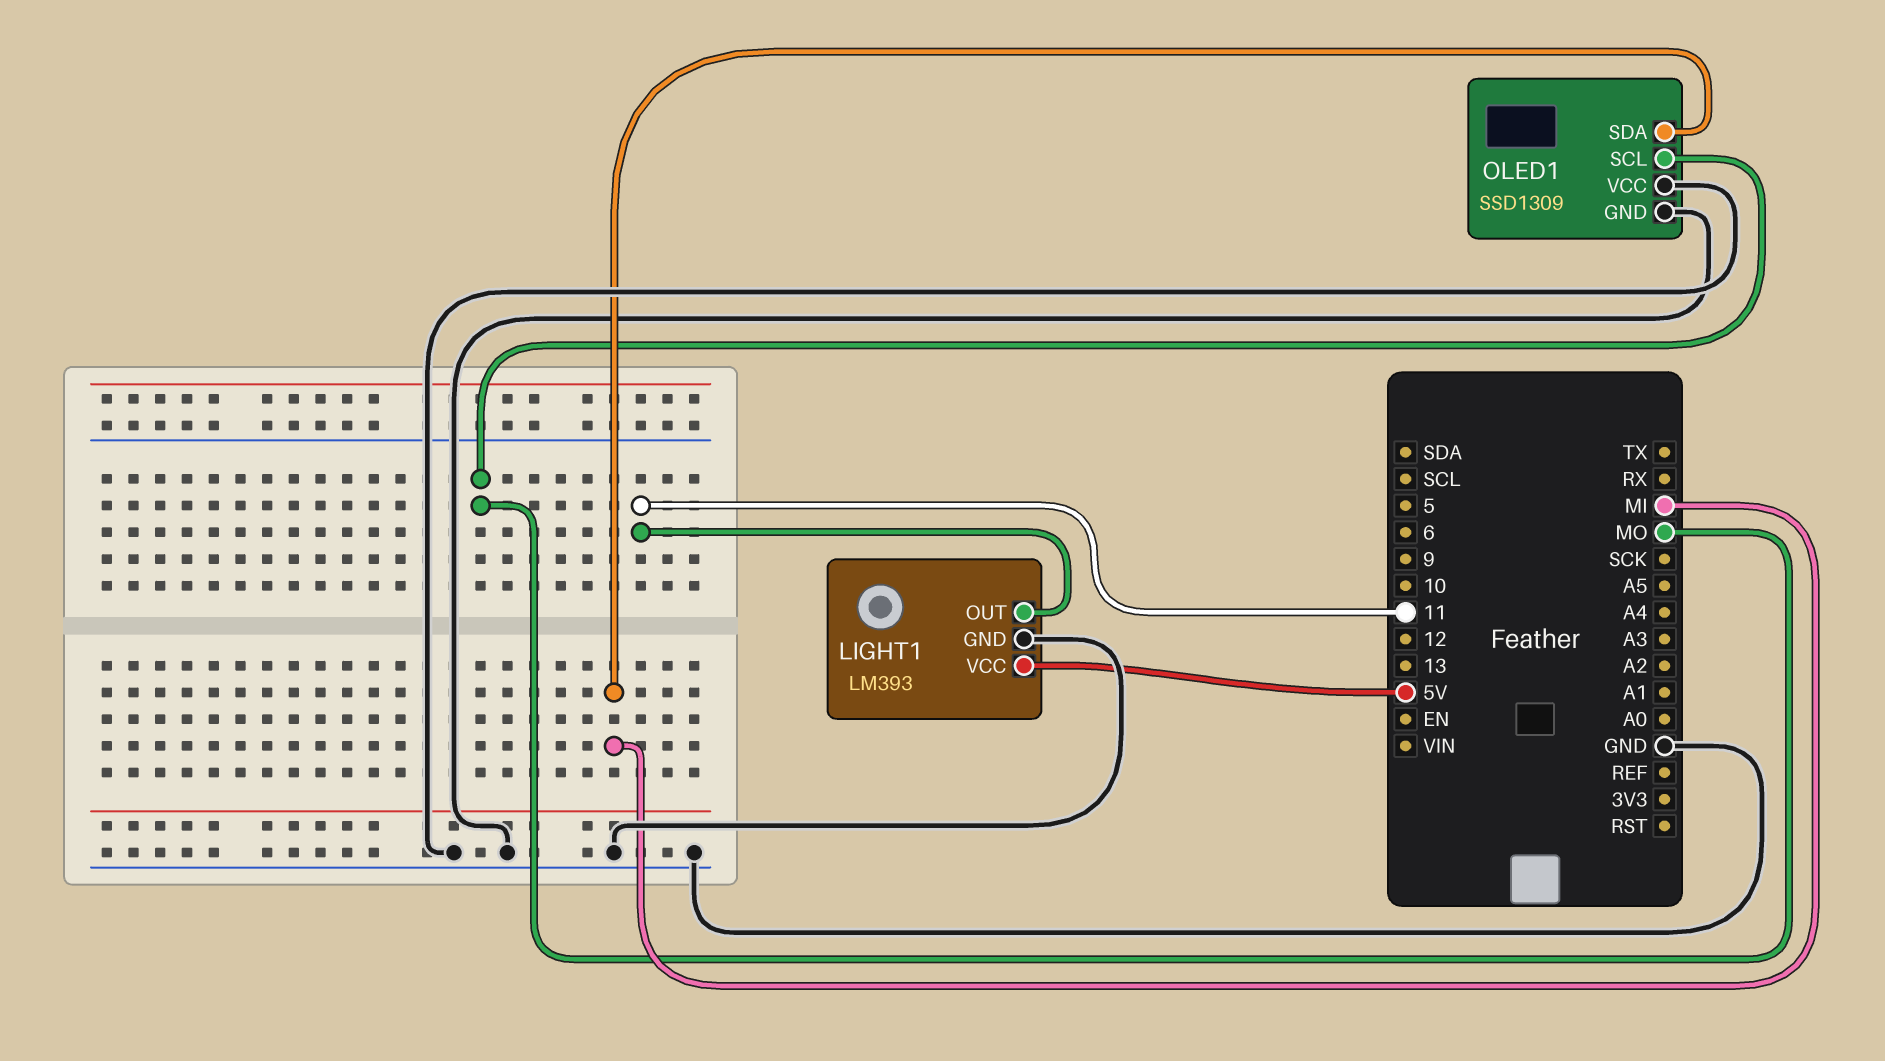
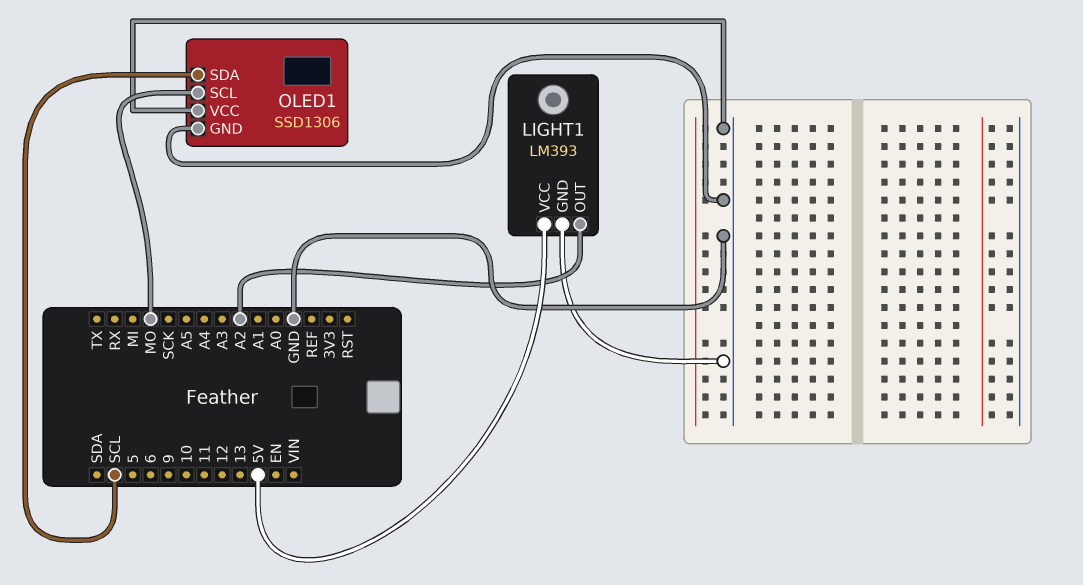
LIGHT1 pin OUT: 11 -> A2
OLED1: SSD1309 -> SSD1306
OLED1 pin SDA: MI -> SCL

